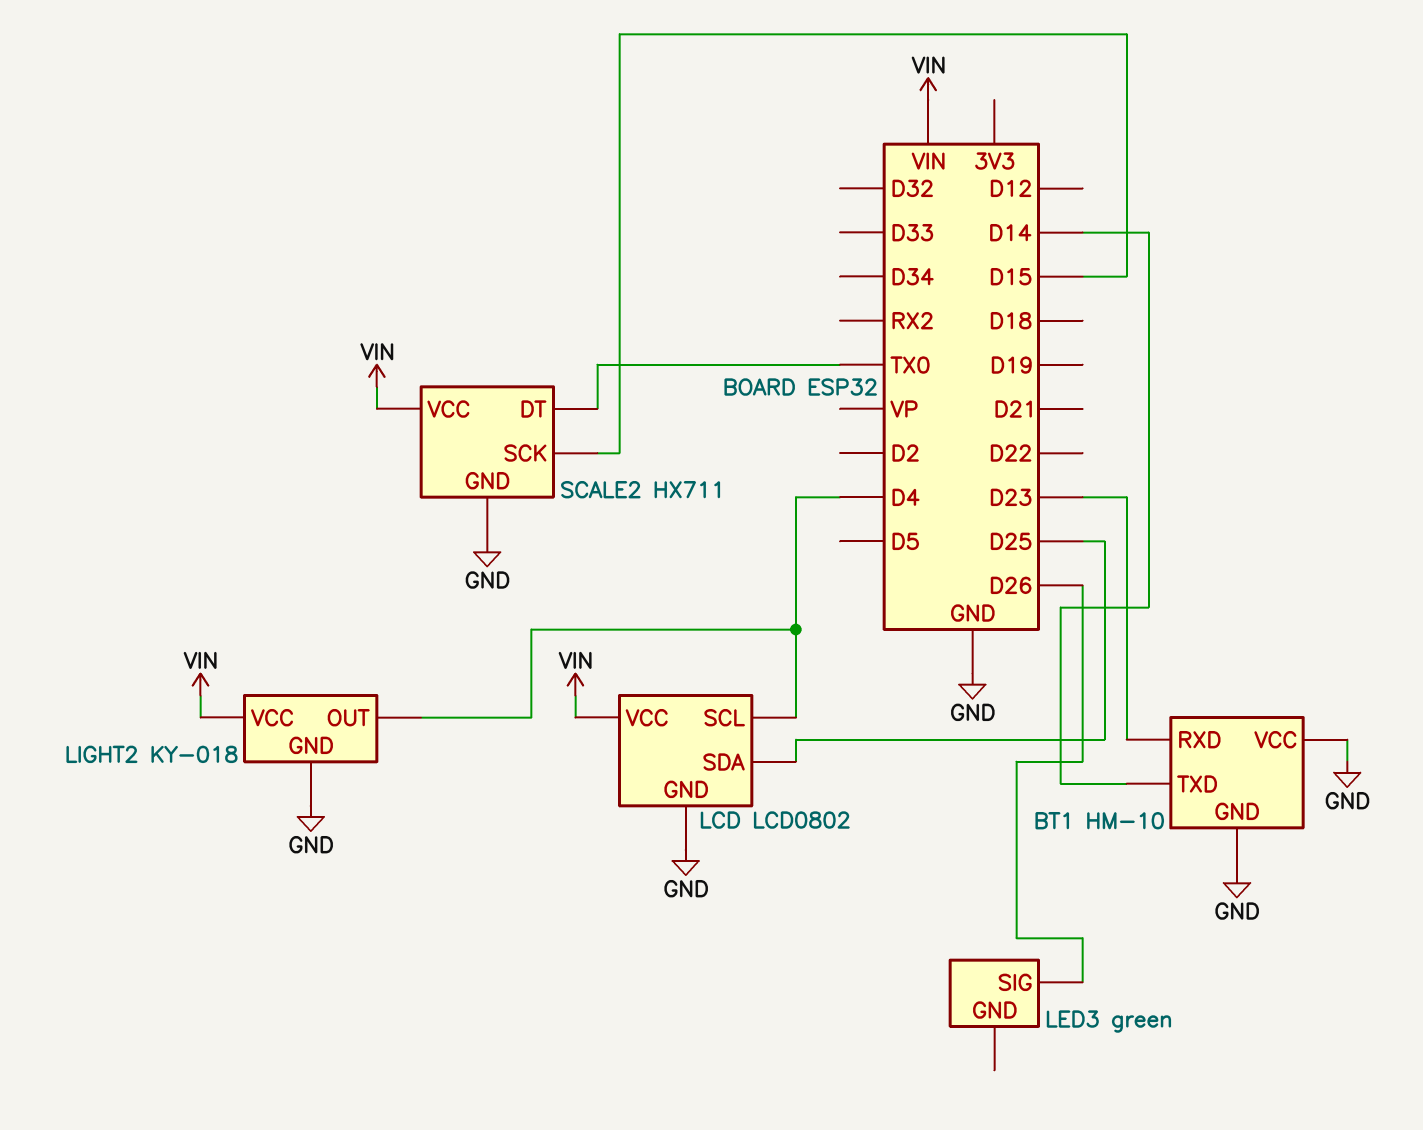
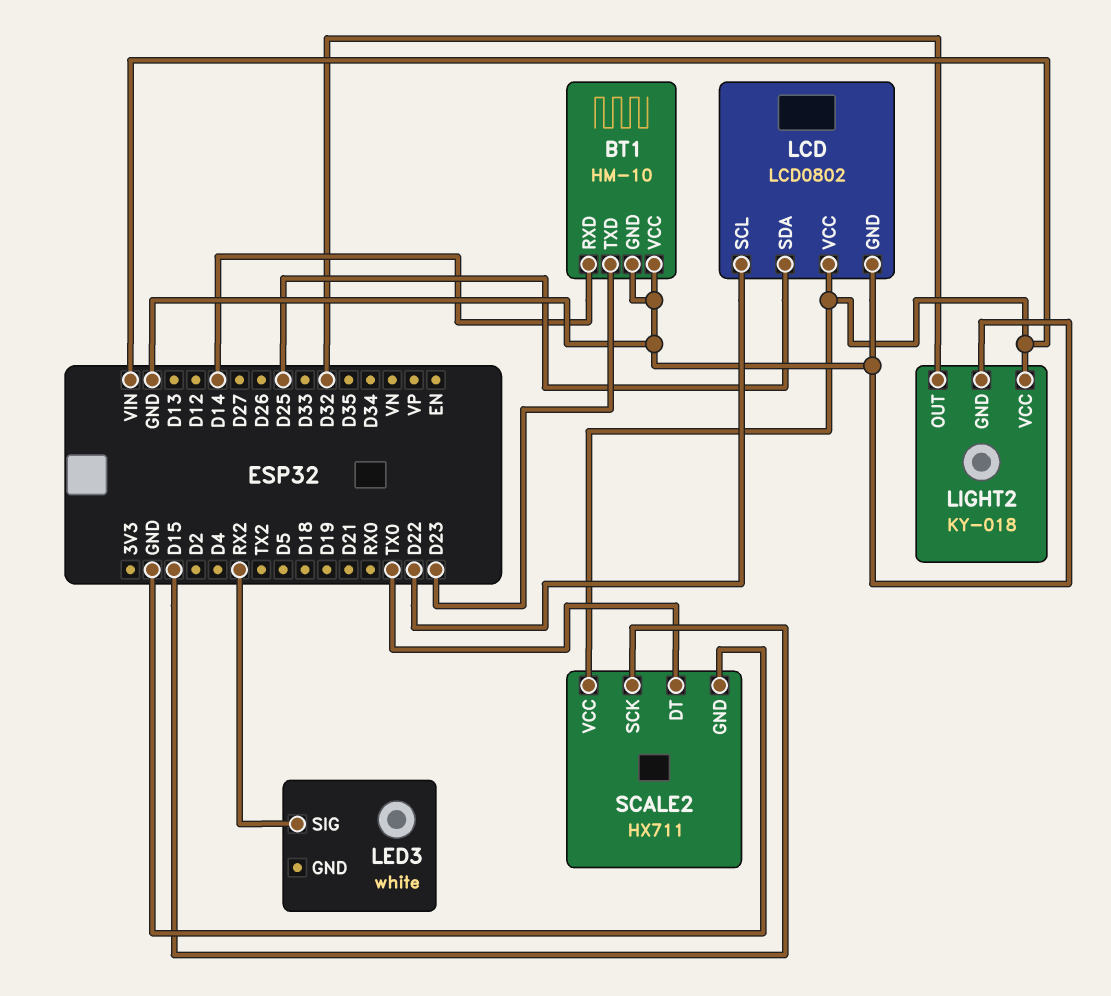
BT1 pin RXD: D23 -> D14
BT1 pin TXD: D14 -> D23
LCD pin SCL: D4 -> D22
LED3: green -> white
LED3 pin SIG: D26 -> RX2
LIGHT2 pin OUT: D4 -> D32

